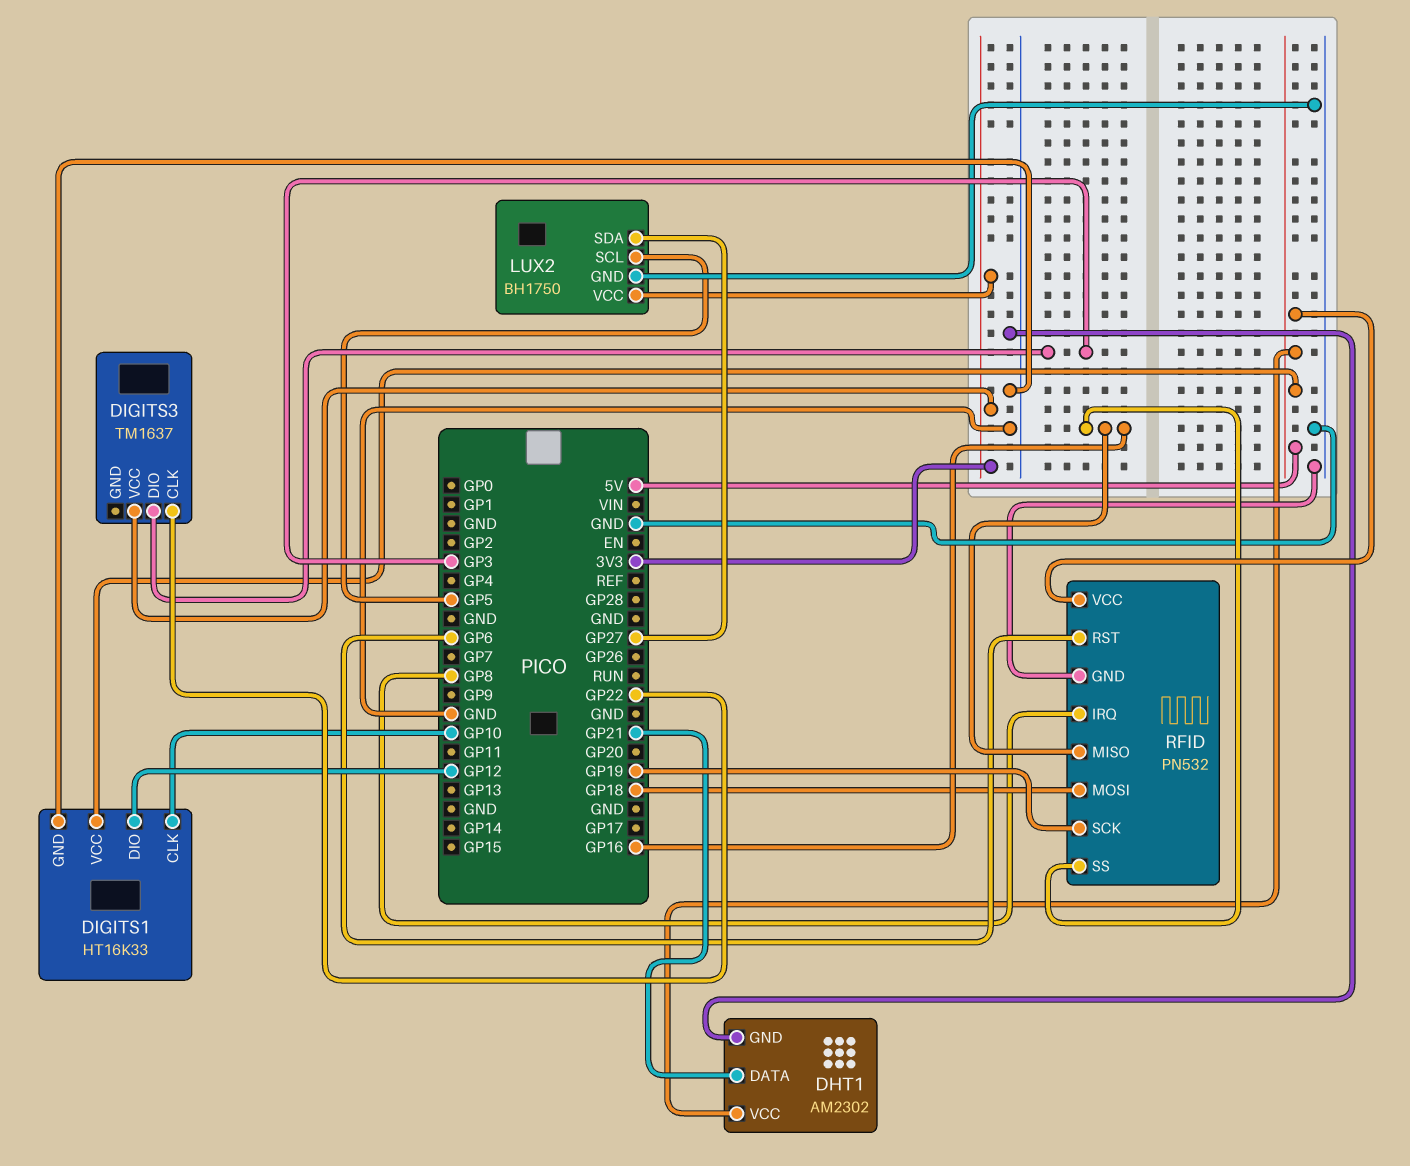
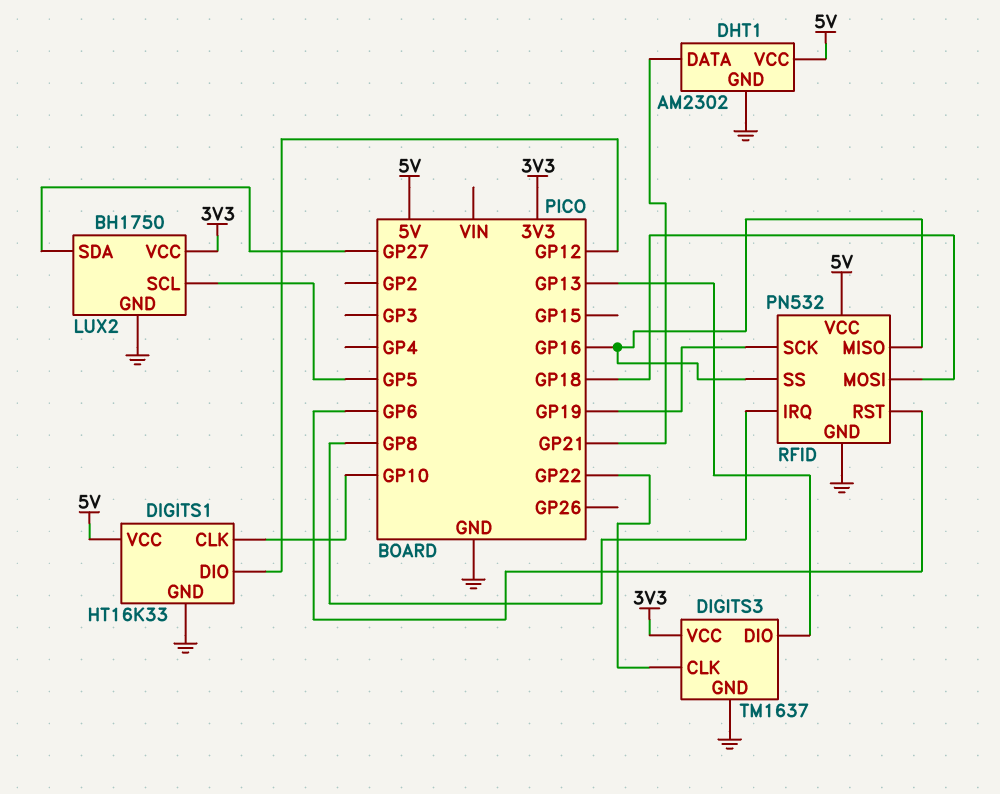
DIGITS3 pin DIO: GP3 -> GP13
DIGITS3 pin GND: none -> GND

